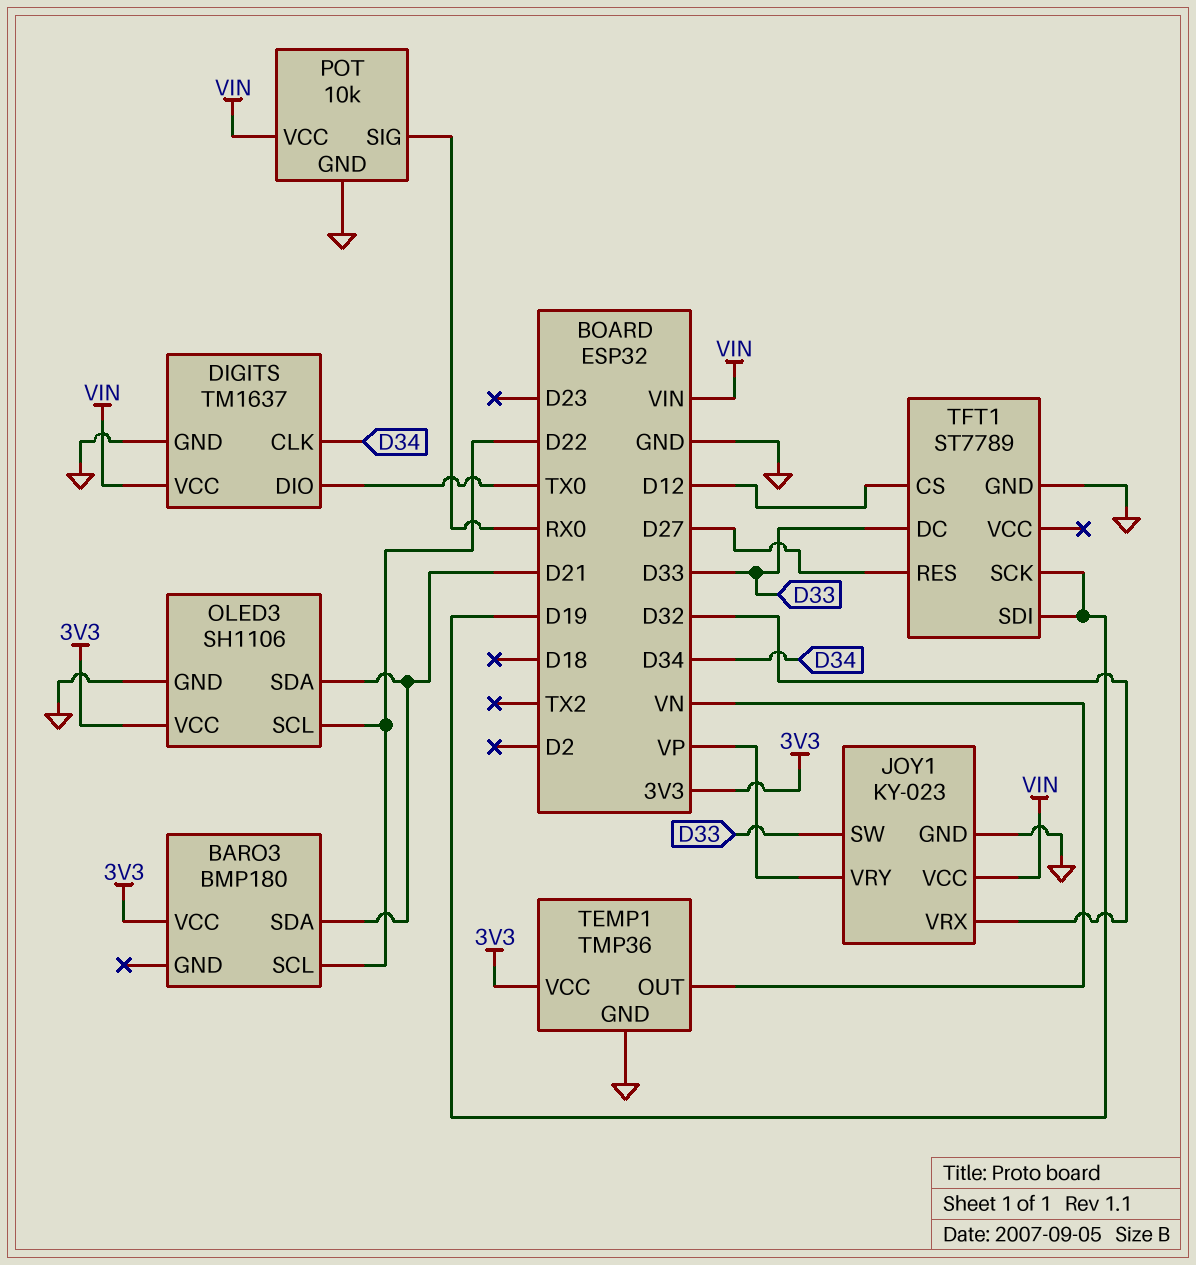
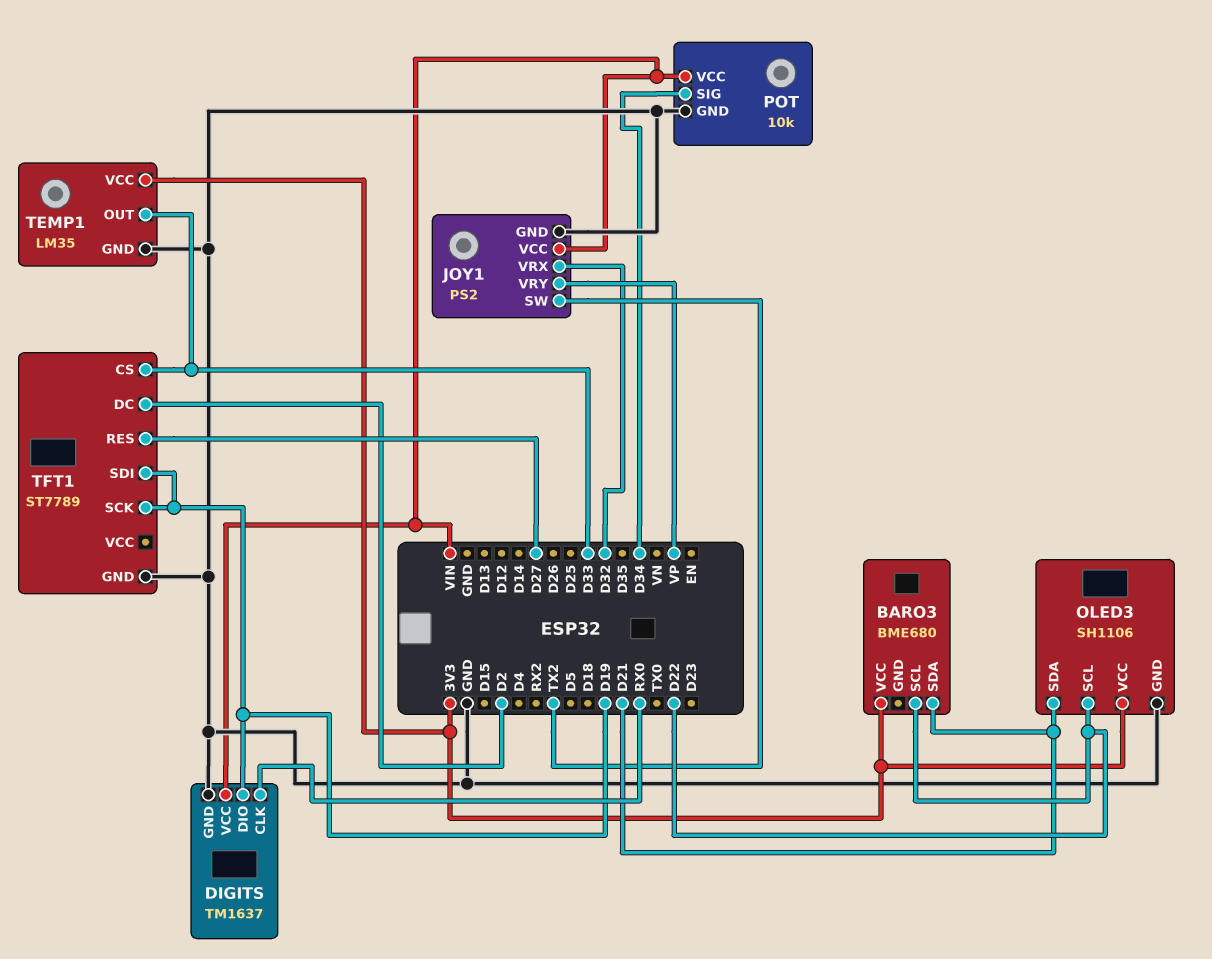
BARO3: BMP180 -> BME680
DIGITS pin CLK: D34 -> RX0
DIGITS pin DIO: TX0 -> D19
JOY1: KY-023 -> PS2
JOY1 pin SW: D33 -> TX2
POT pin SIG: RX0 -> D34
TEMP1: TMP36 -> LM35
TEMP1 pin OUT: VN -> D33
TFT1 pin CS: D12 -> D33
TFT1 pin DC: D33 -> D2

